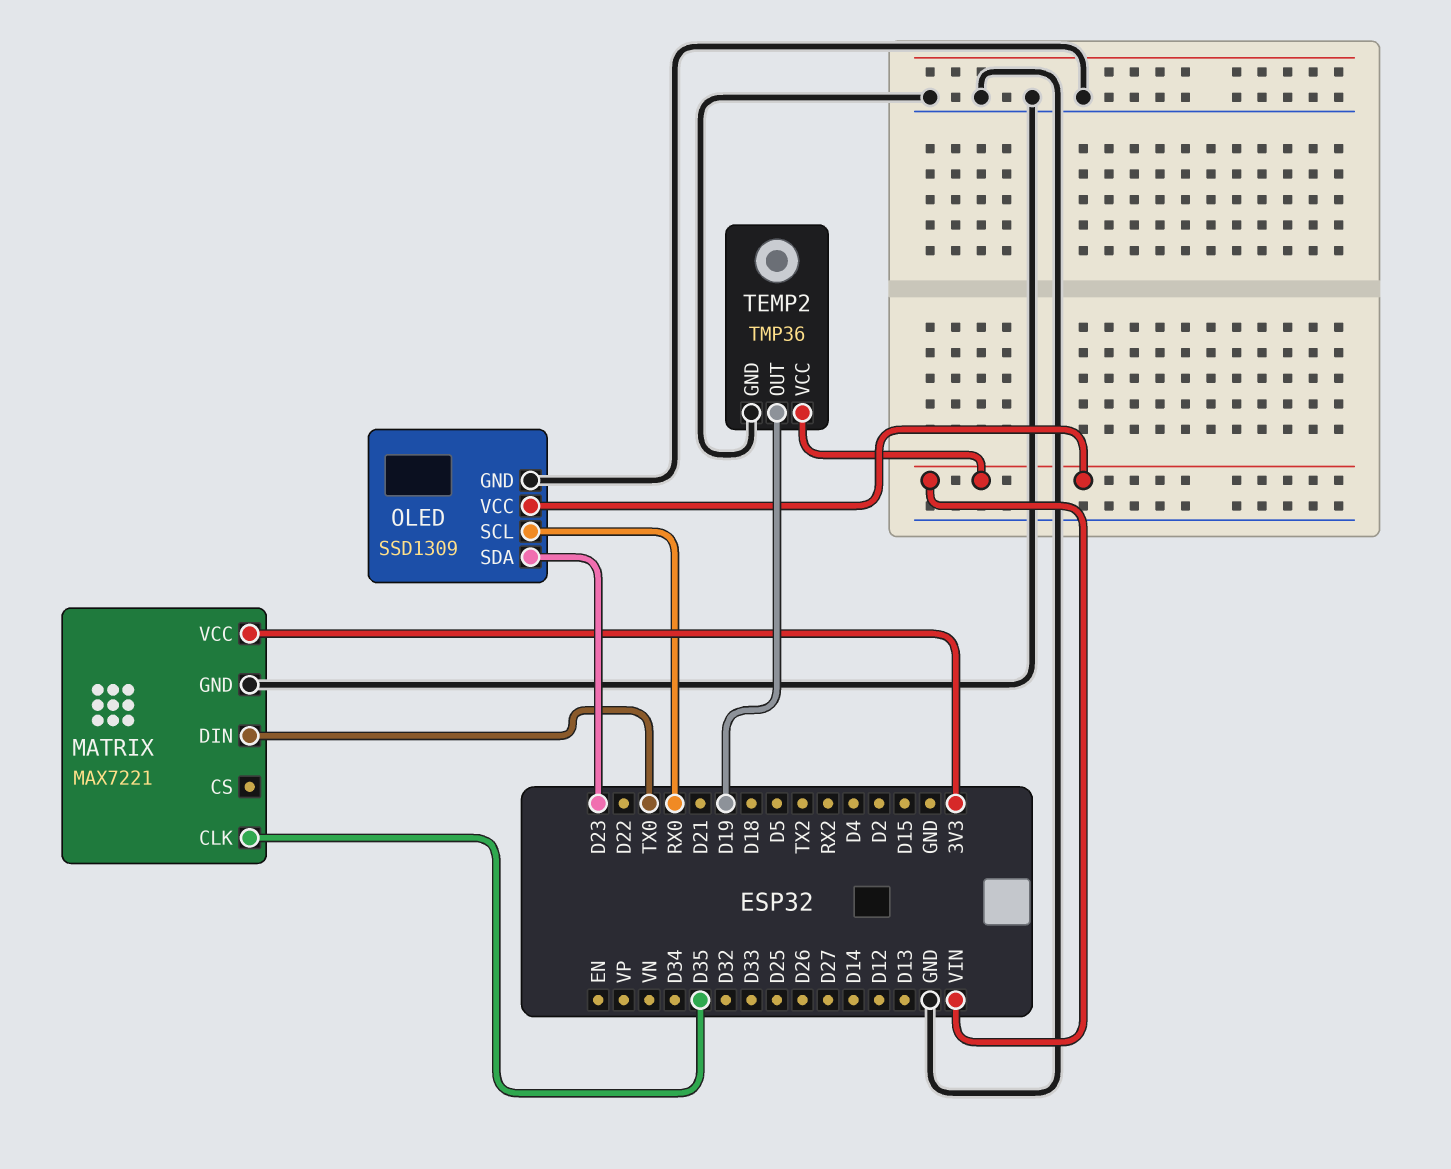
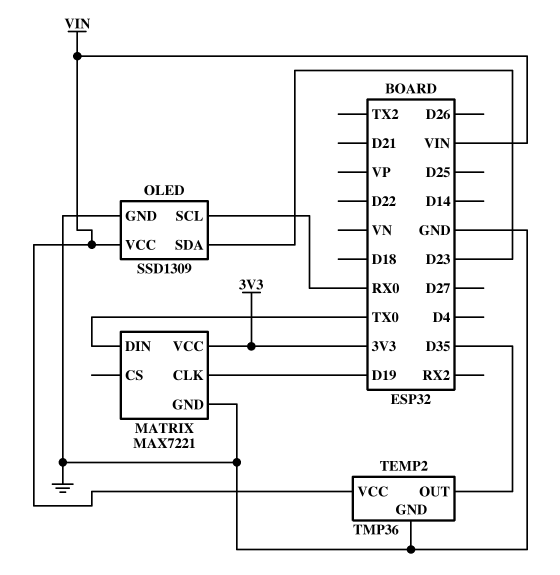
MATRIX pin CLK: D35 -> D19
TEMP2 pin OUT: D19 -> D35

